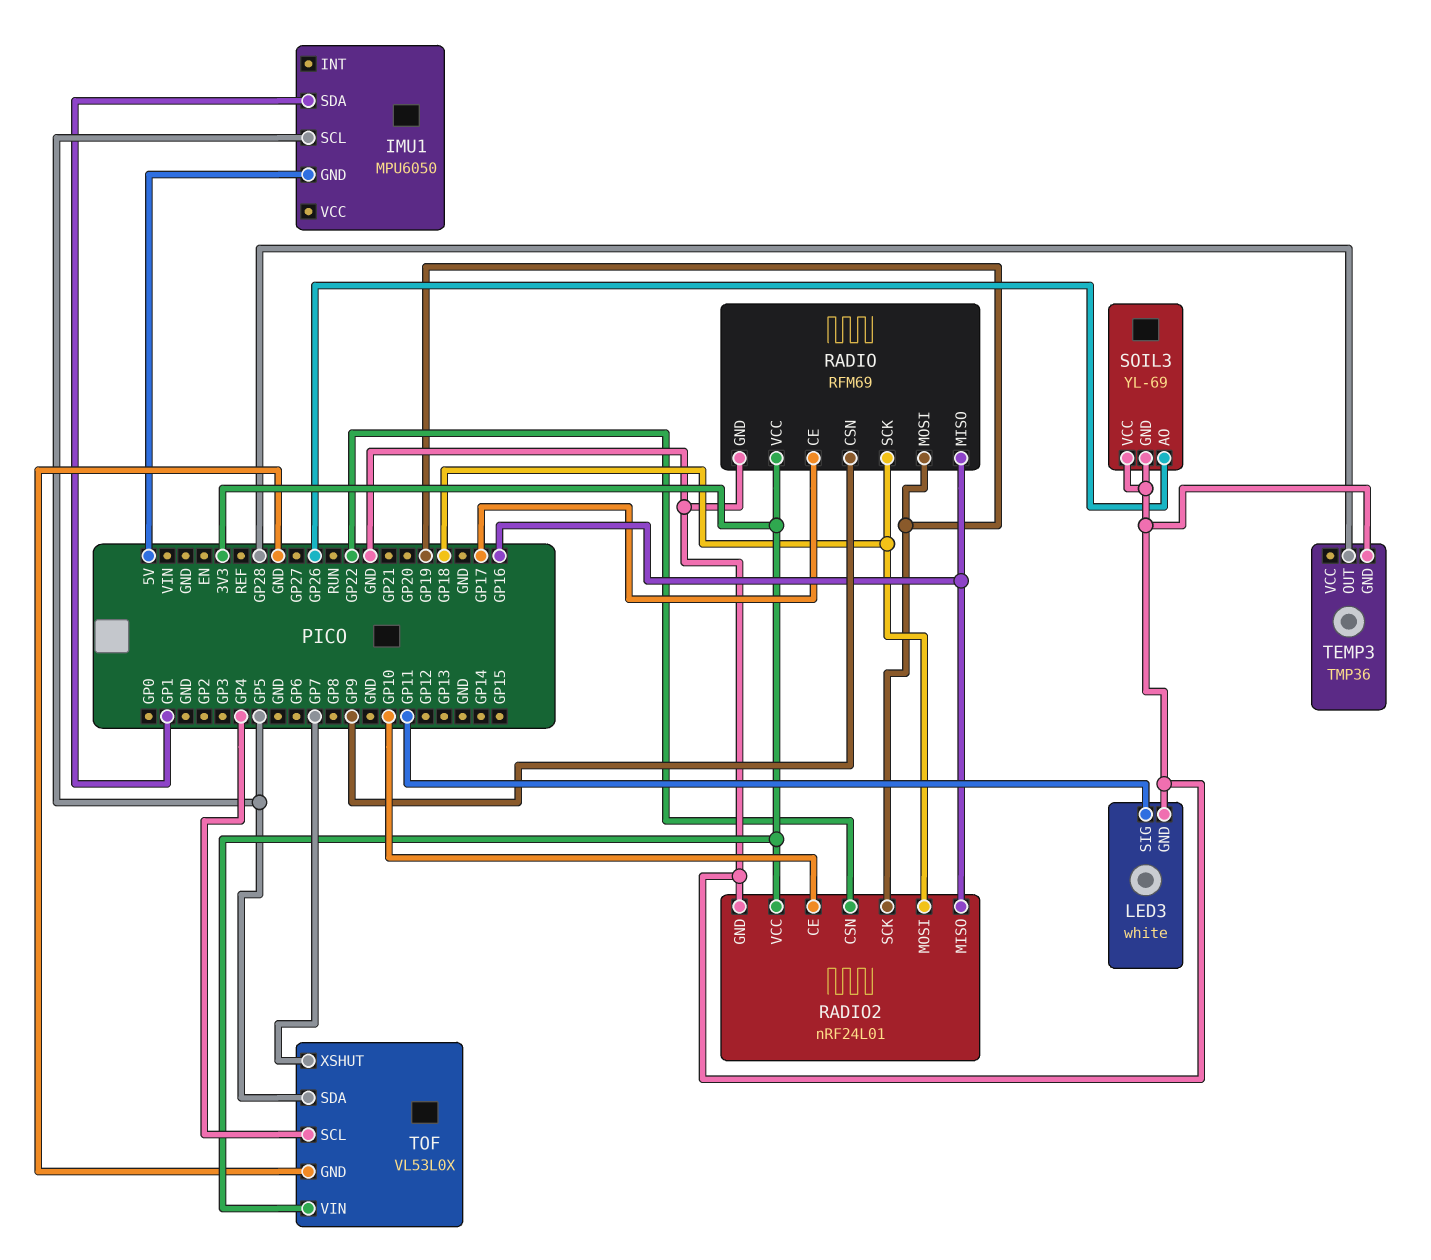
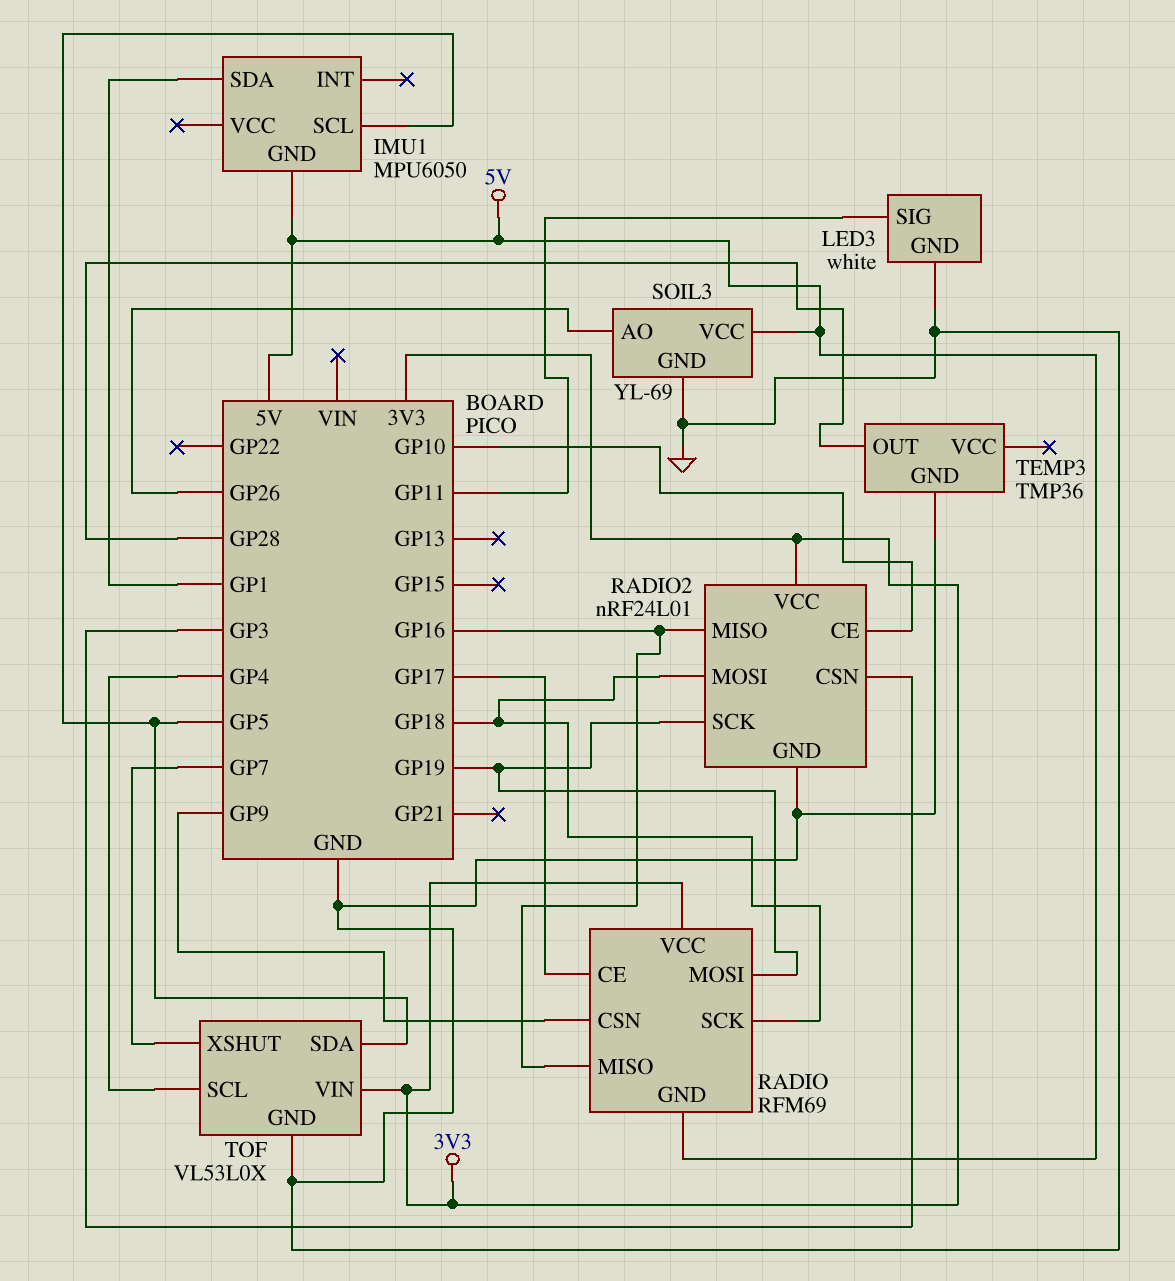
RADIO pin GND: GND -> 5V
RADIO2 pin CSN: GP22 -> GP3
SOIL3 pin VCC: GND -> 5V

